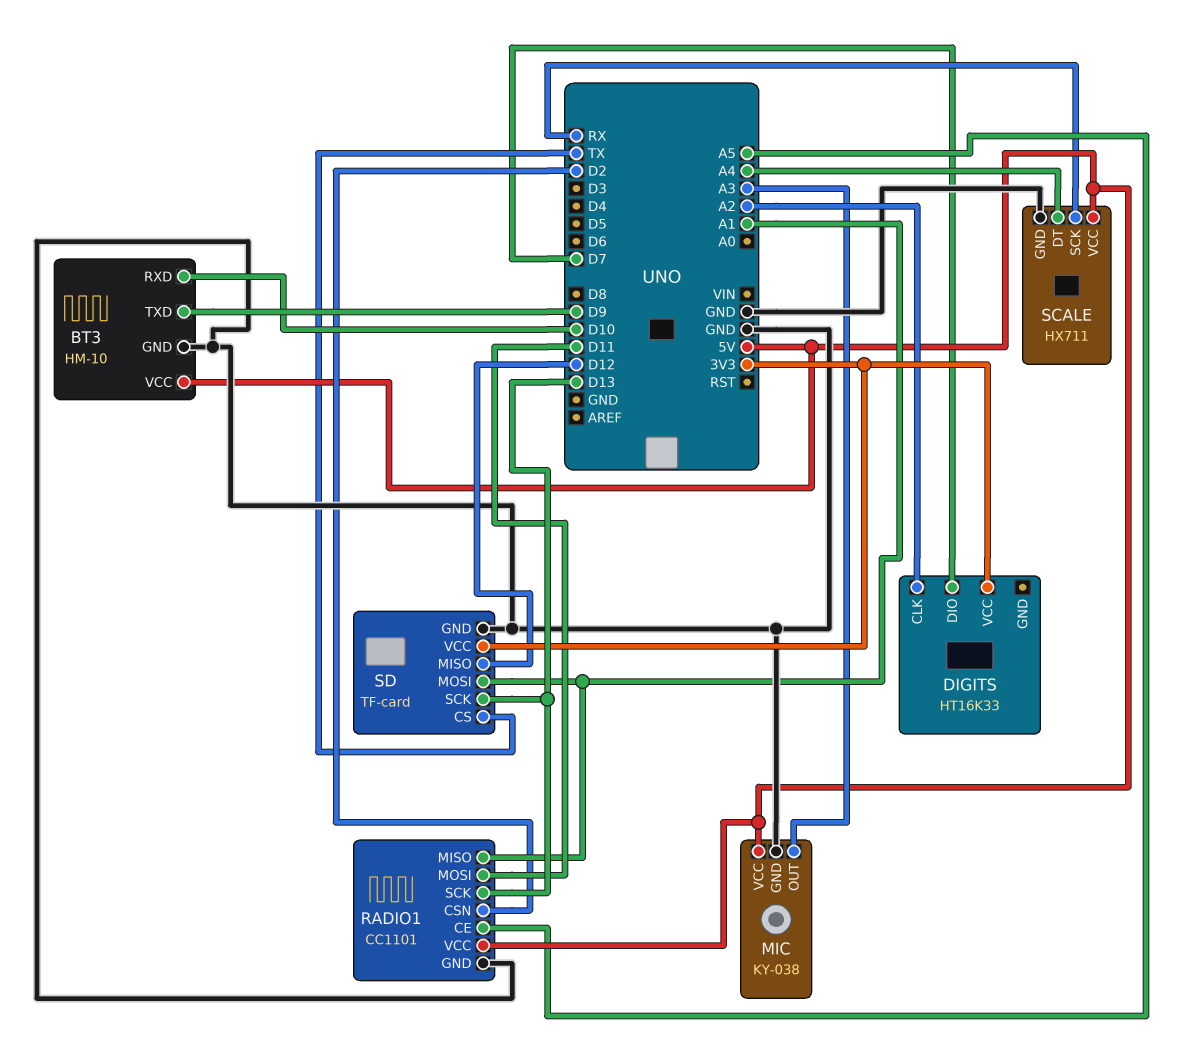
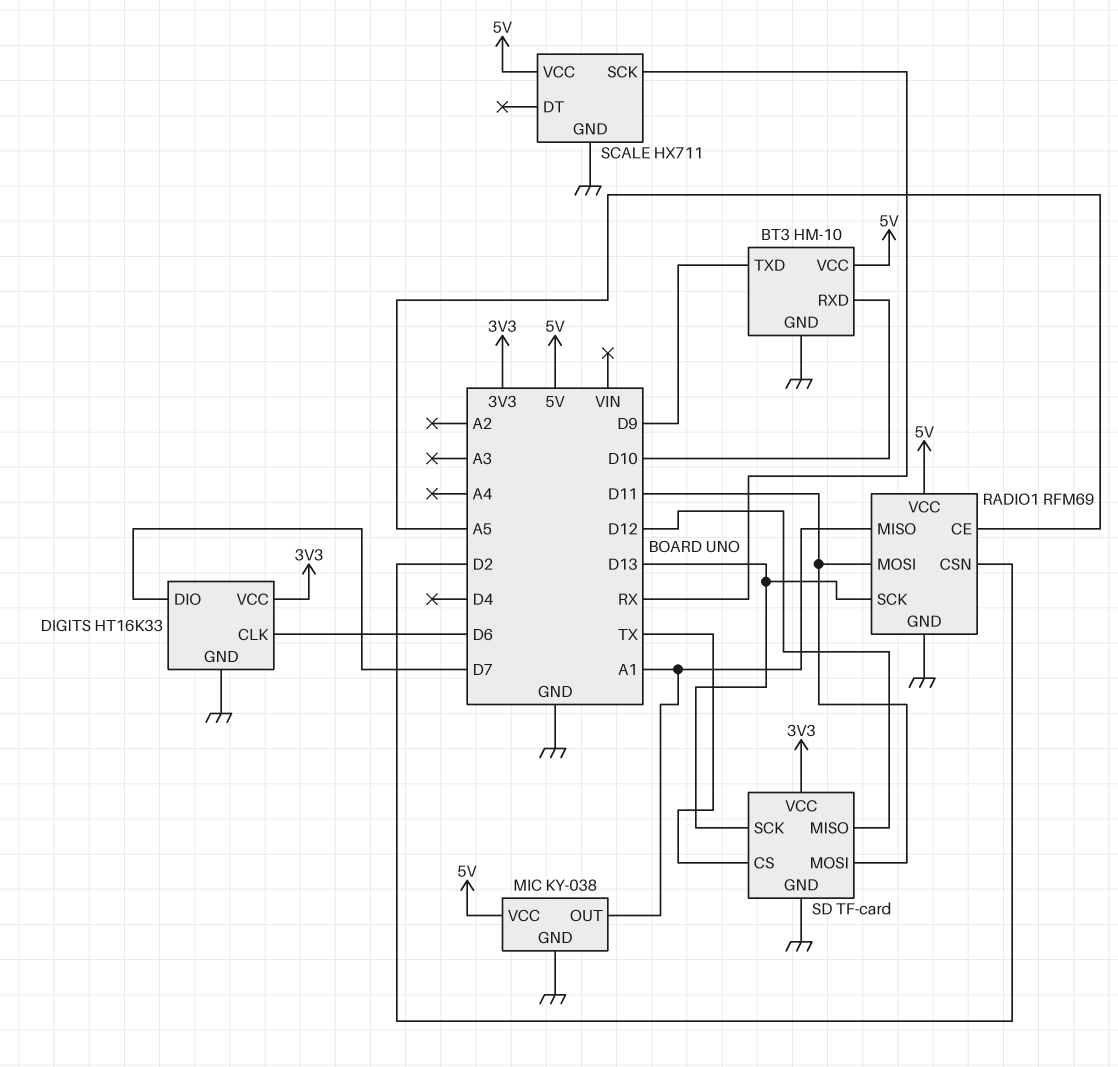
DIGITS pin CLK: A2 -> D6
DIGITS pin GND: none -> GND
MIC pin OUT: A3 -> A1
RADIO1: CC1101 -> RFM69
SCALE pin DT: A4 -> none
SD pin MOSI: A1 -> D11

